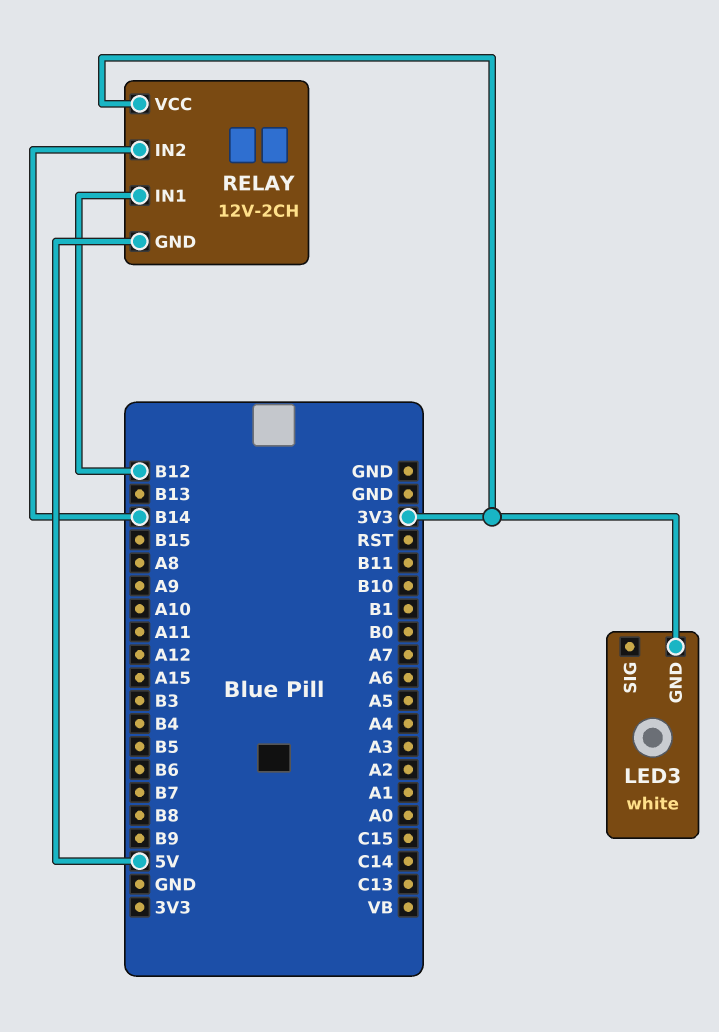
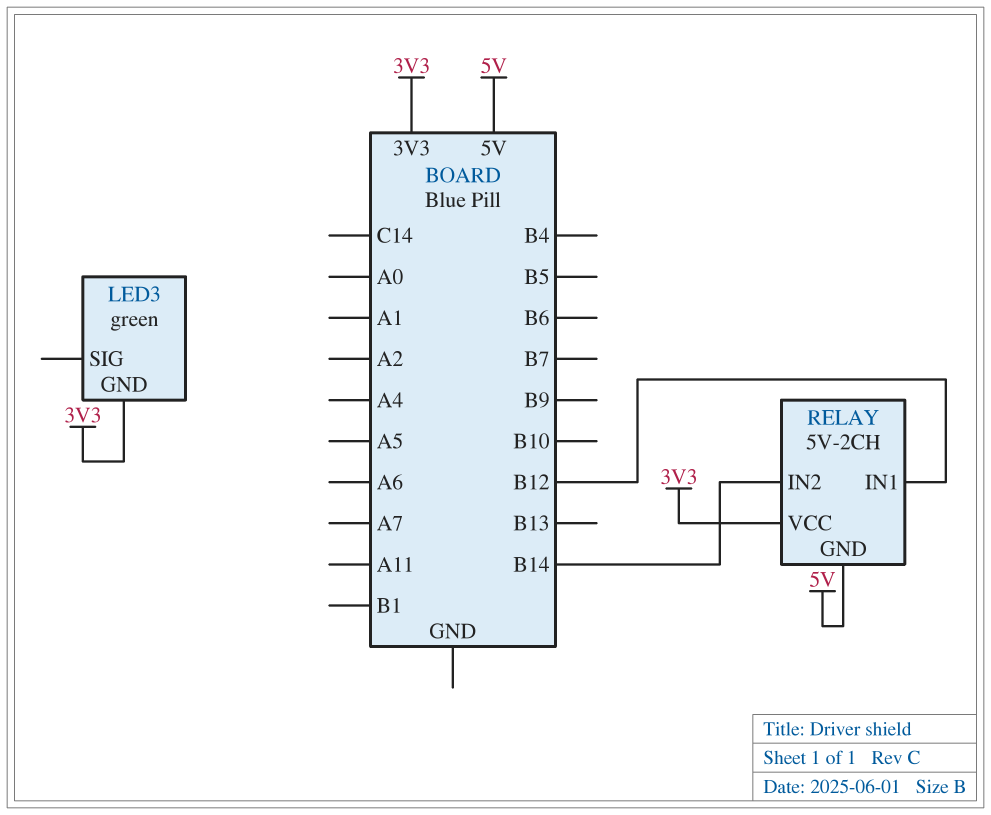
LED3: white -> green
RELAY: 12V-2CH -> 5V-2CH

